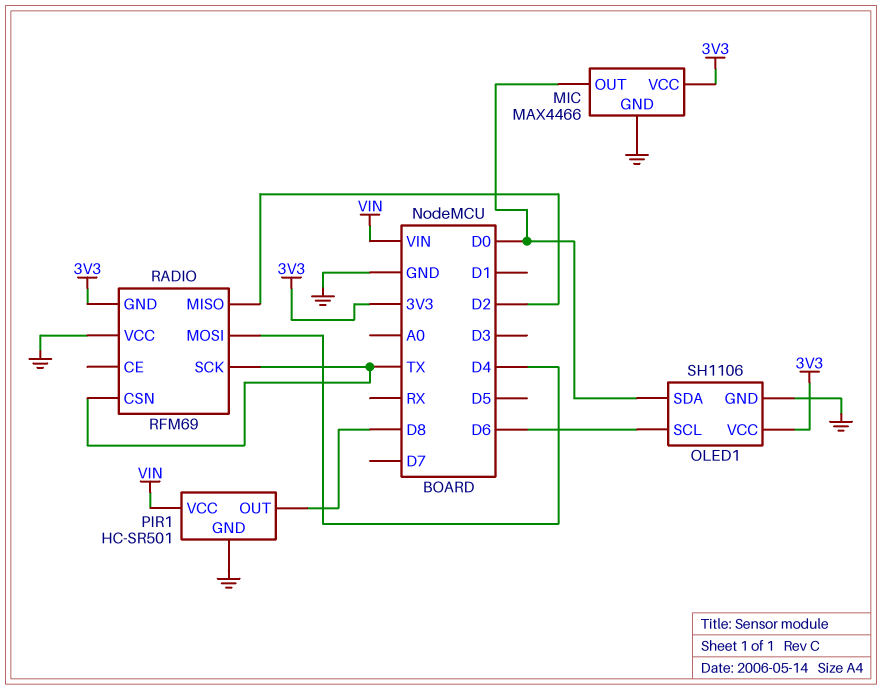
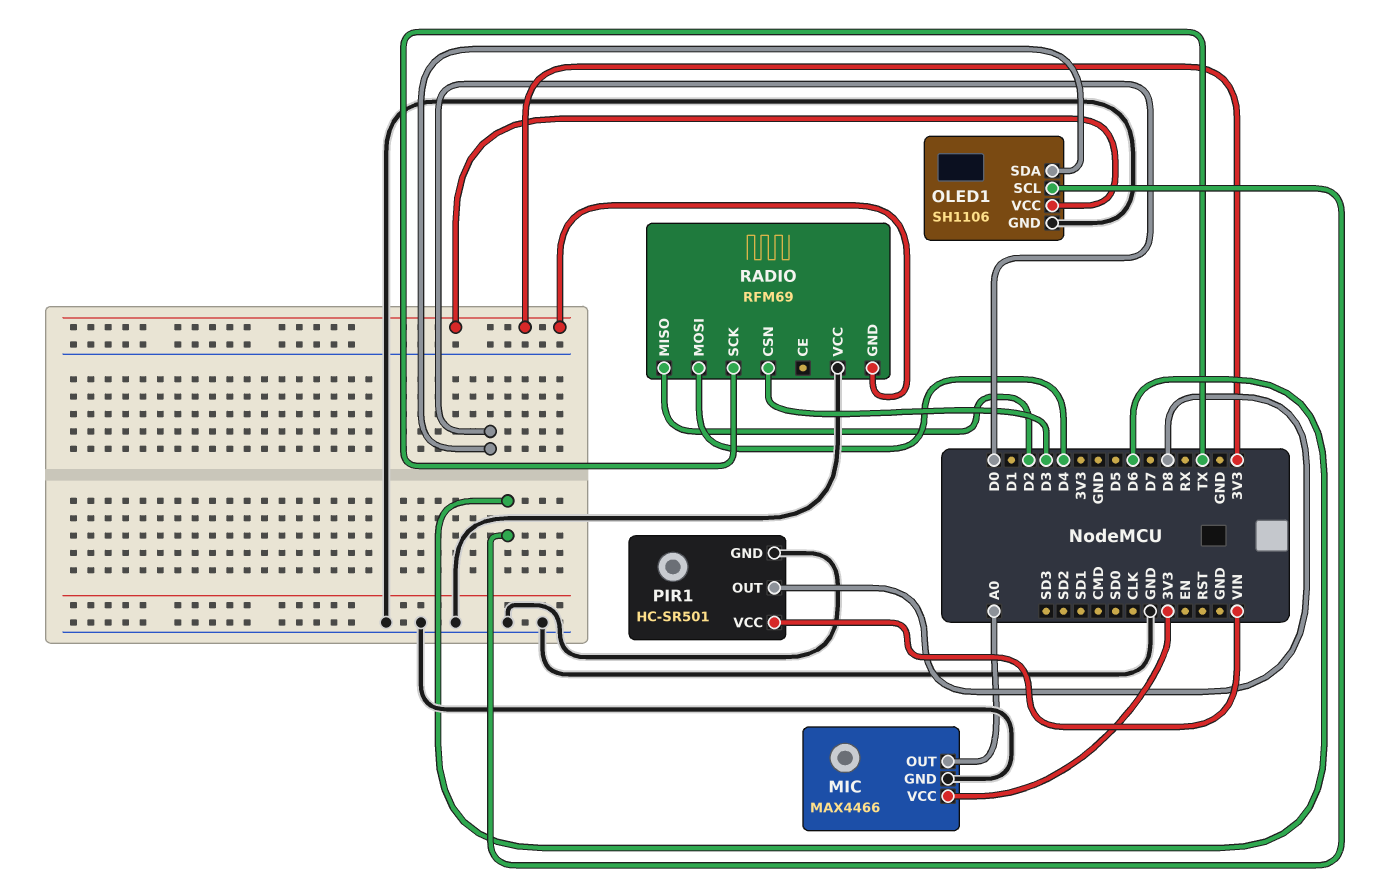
MIC pin OUT: D0 -> A0
RADIO pin CSN: TX -> D3

